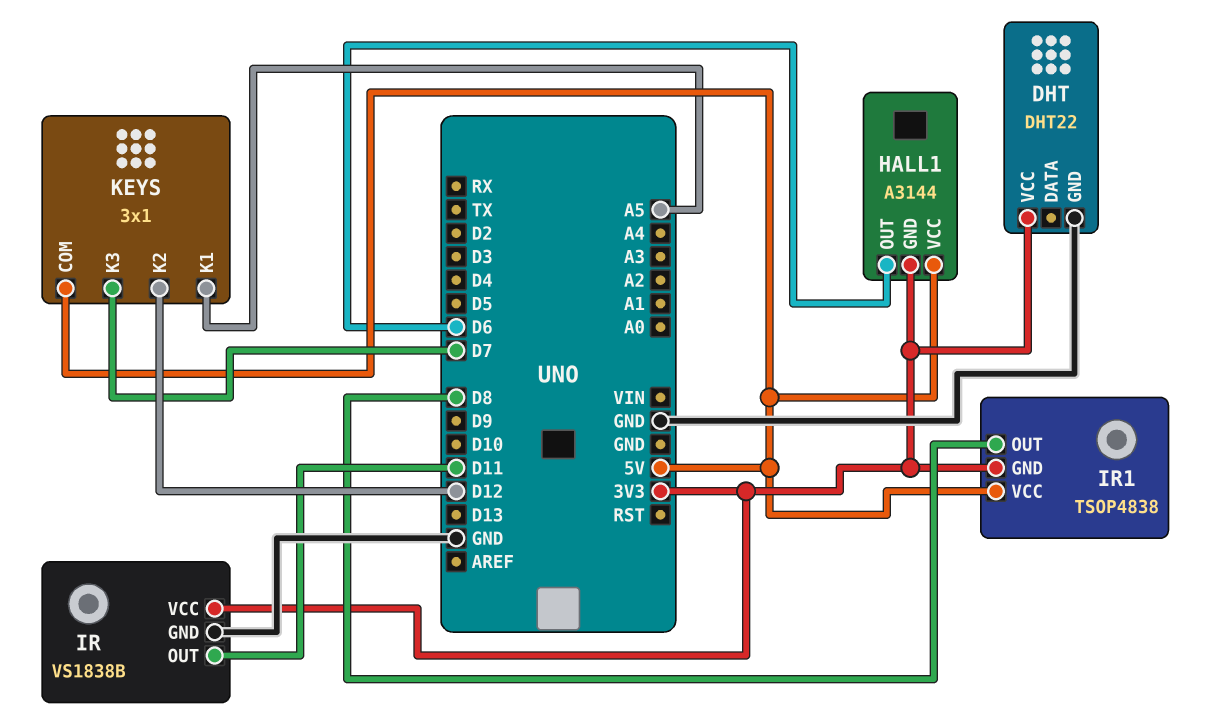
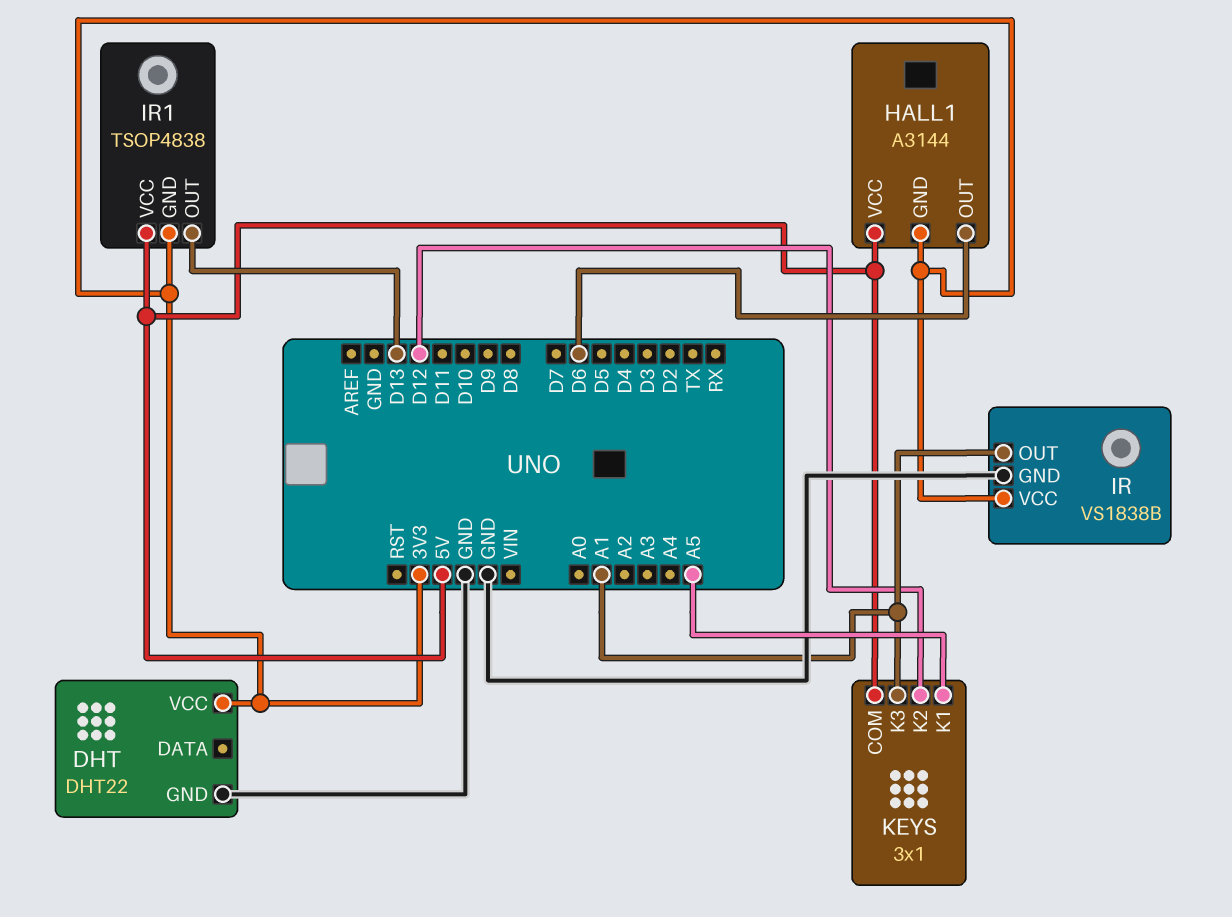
IR pin OUT: D11 -> A1
IR1 pin OUT: D8 -> D13
KEYS pin K3: D7 -> A1

